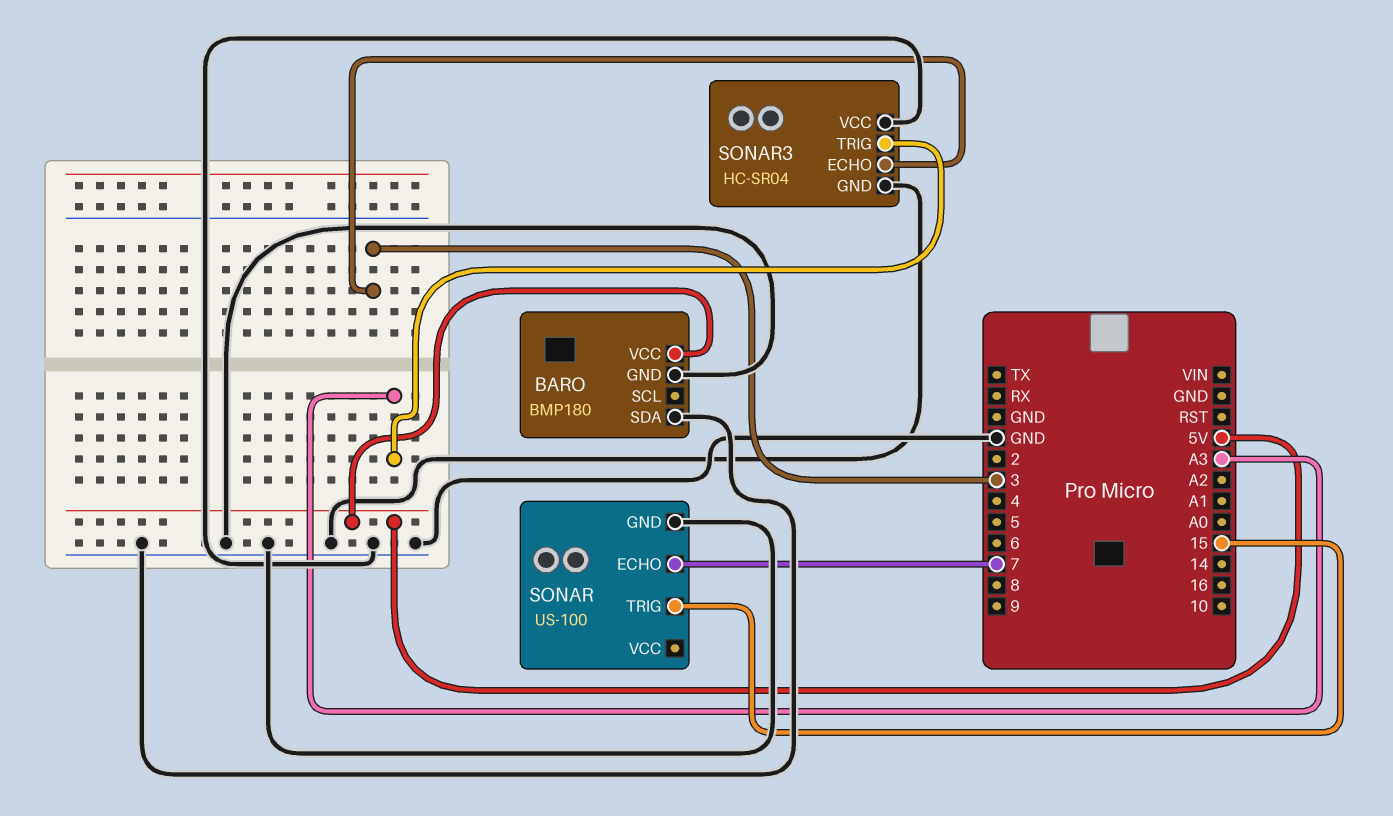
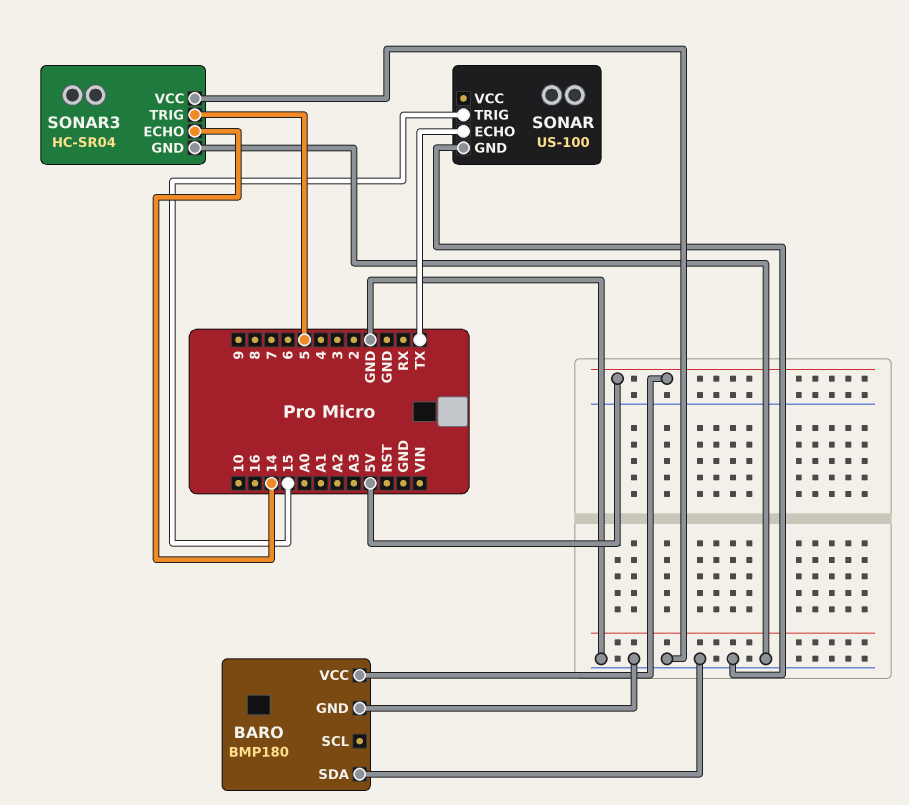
SONAR pin ECHO: 7 -> TX
SONAR3 pin ECHO: 3 -> 14
SONAR3 pin TRIG: A3 -> 5

